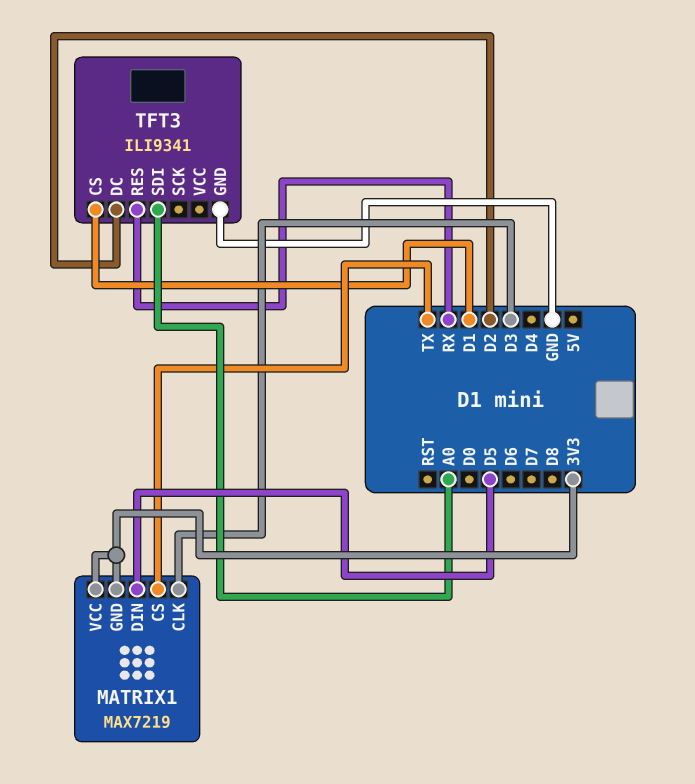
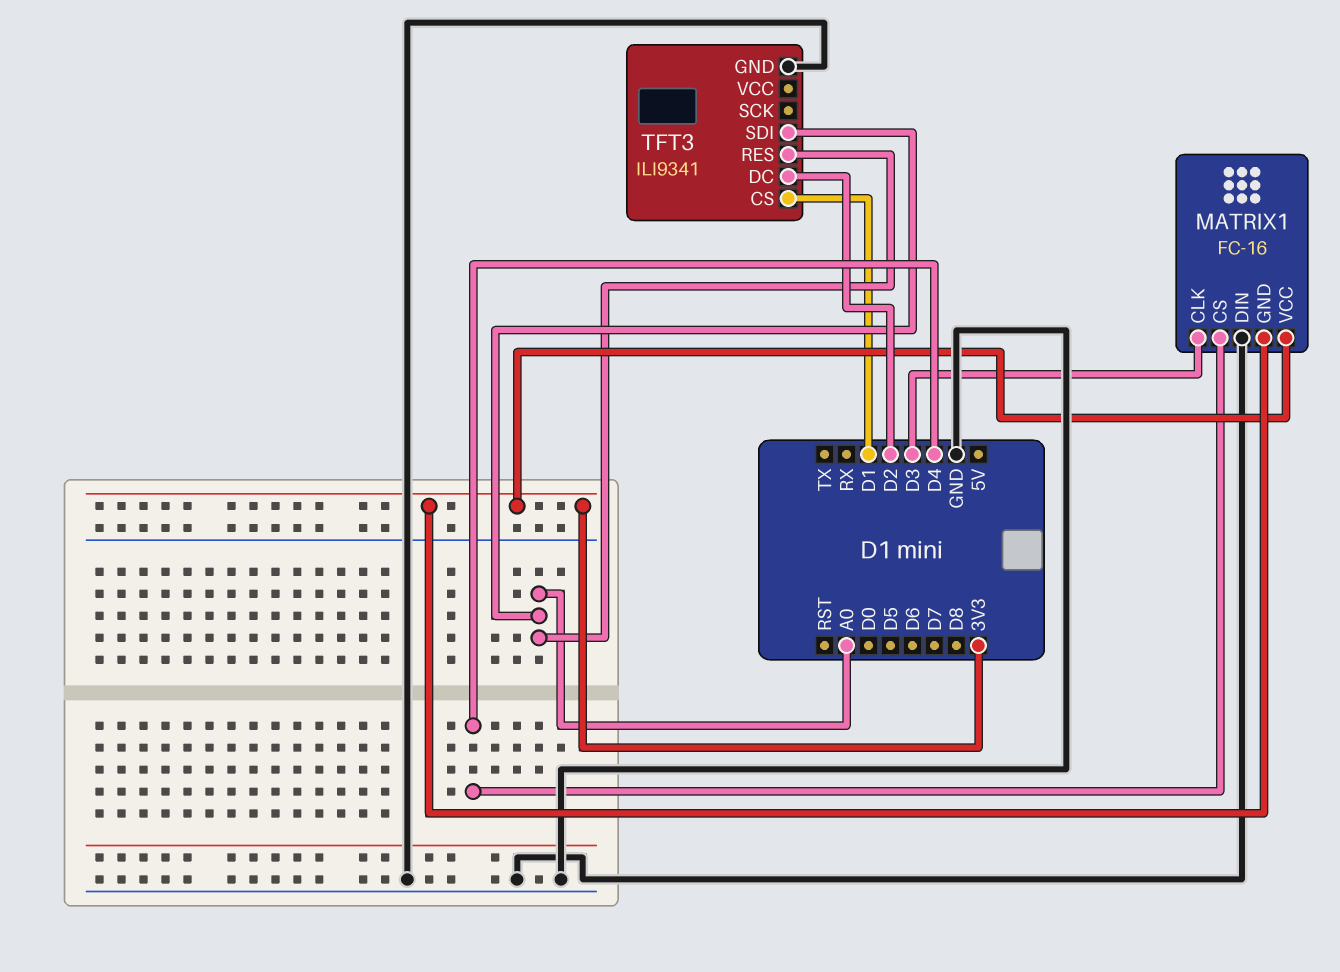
MATRIX1: MAX7219 -> FC-16
MATRIX1 pin CS: TX -> D4
MATRIX1 pin DIN: D5 -> GND
TFT3 pin RES: RX -> A0

